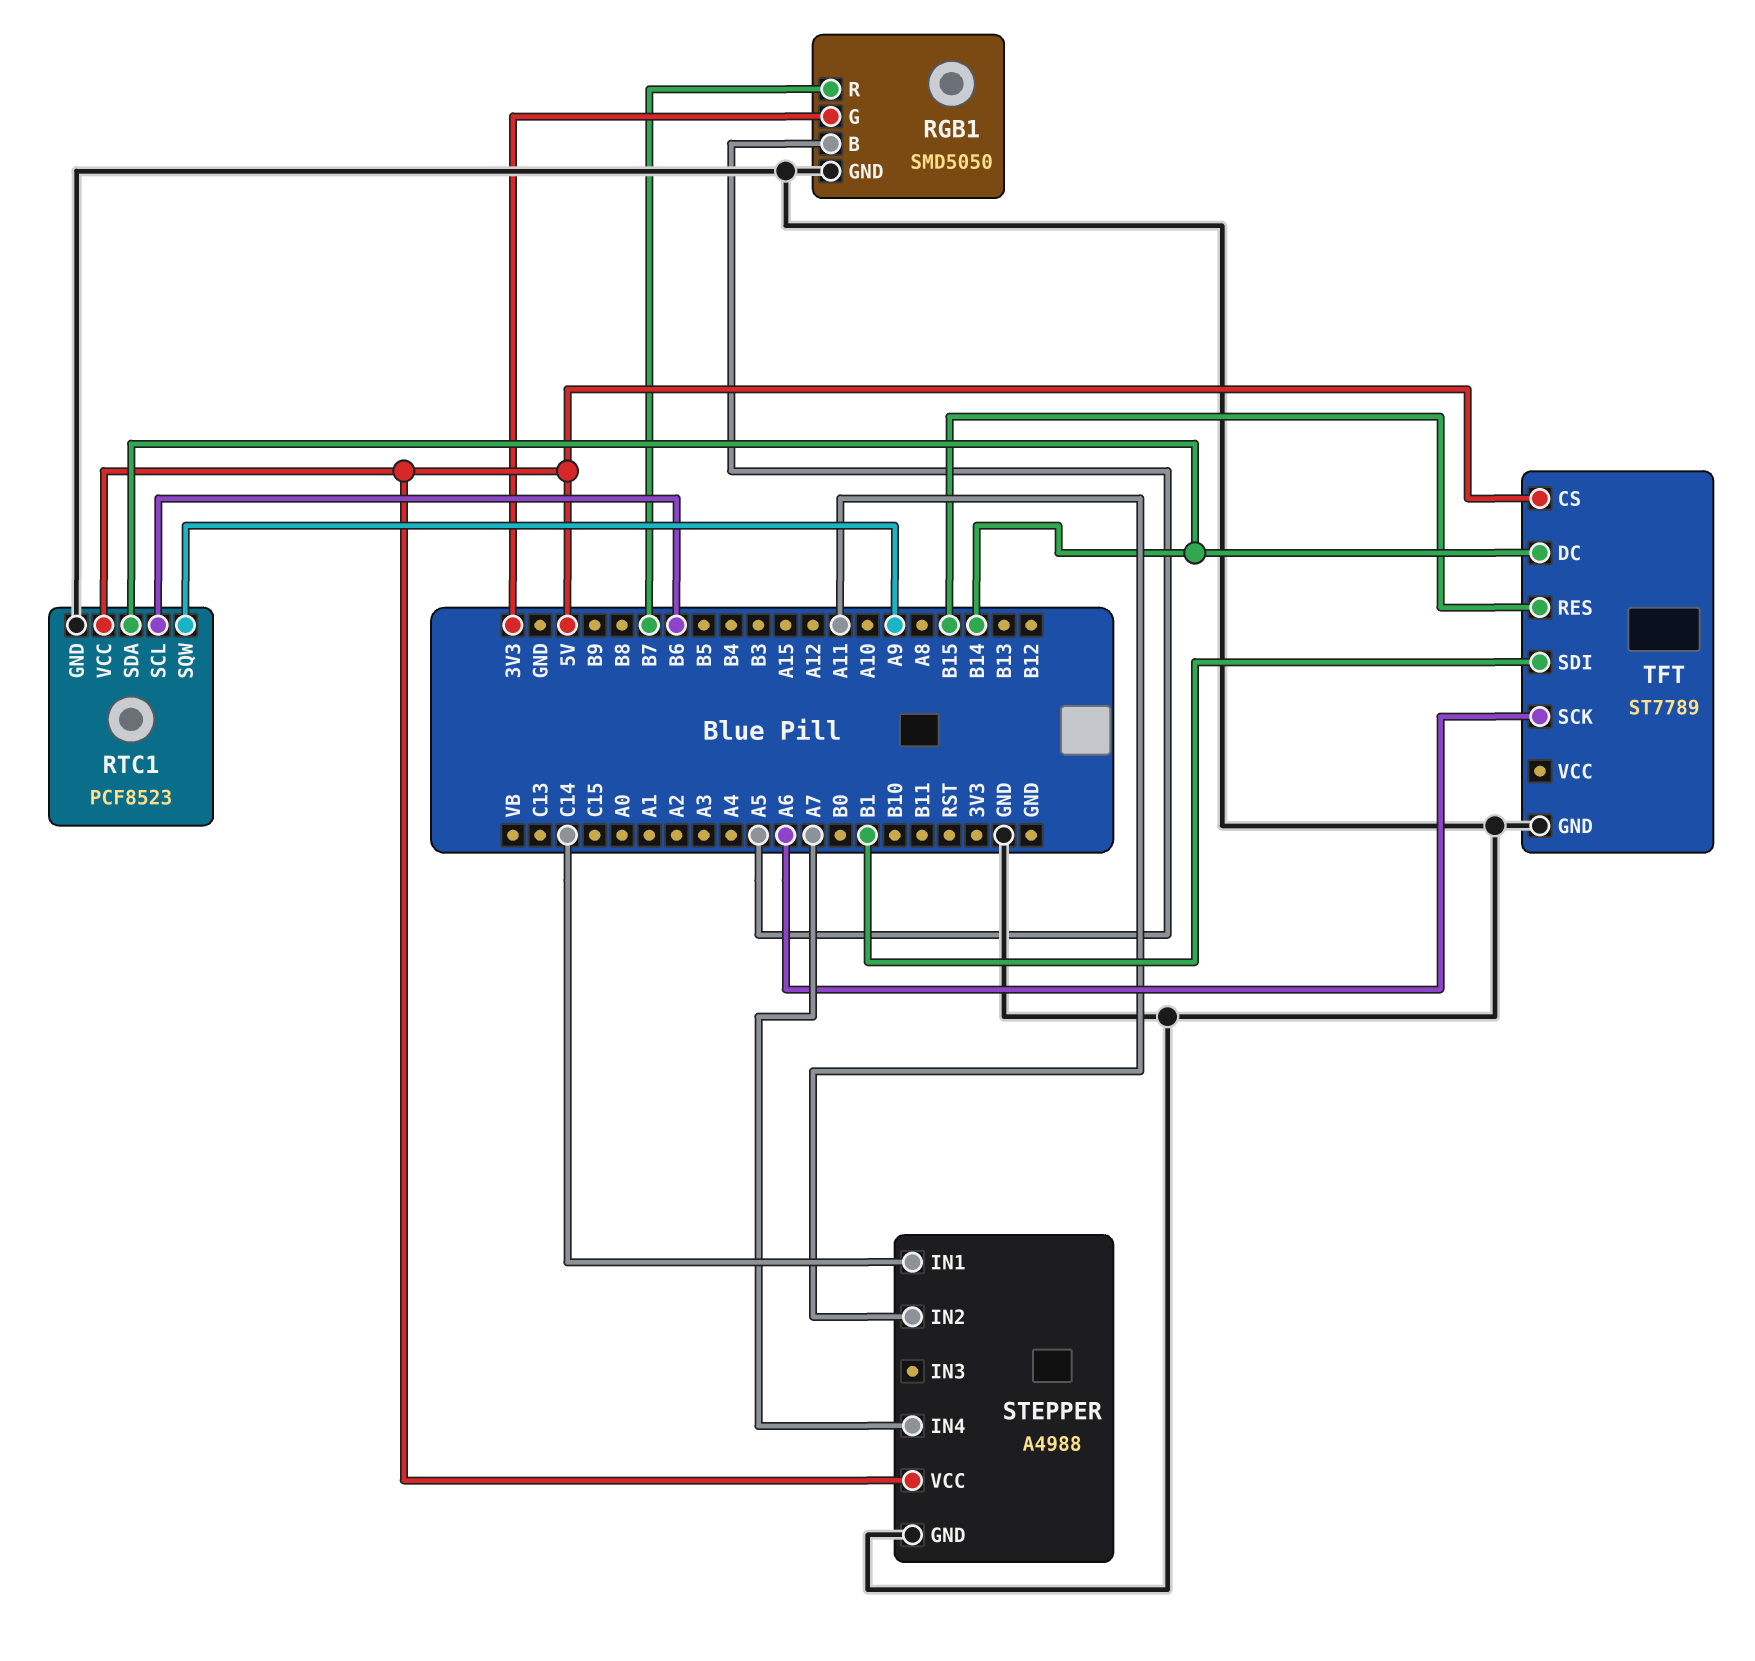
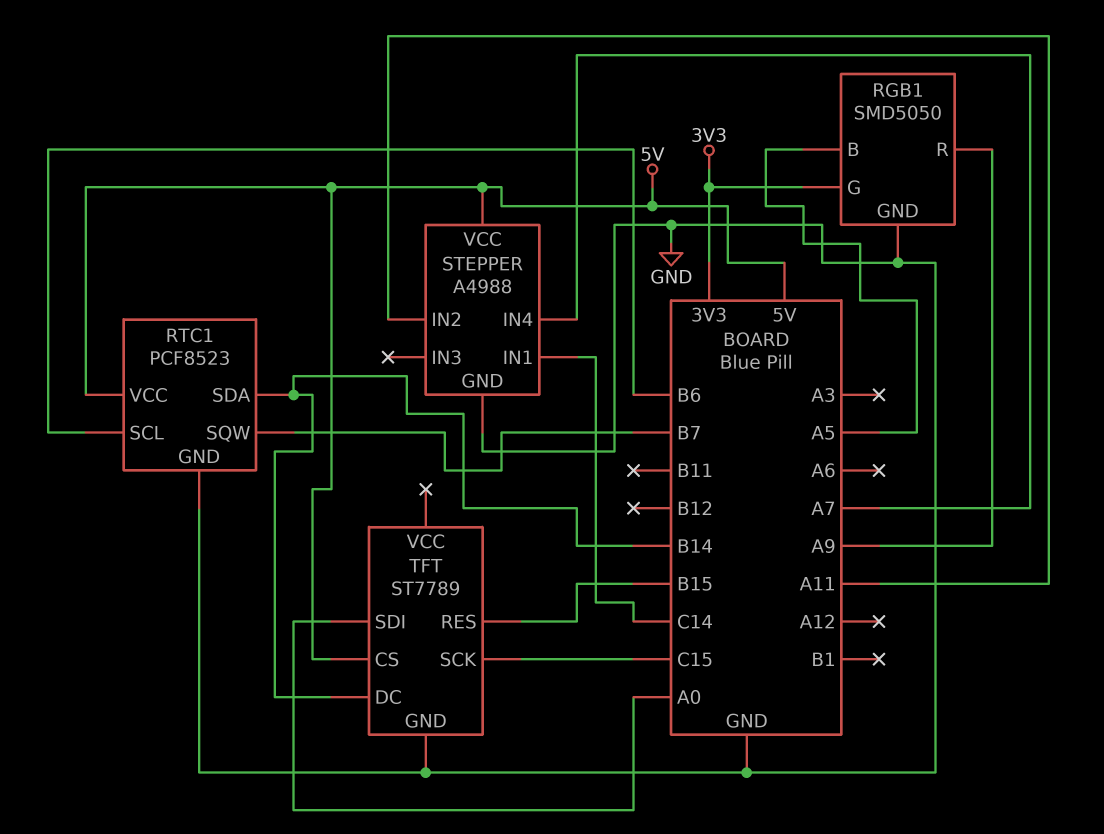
RGB1 pin R: B7 -> A9
RTC1 pin SQW: A9 -> B7
TFT pin SCK: A6 -> C15
TFT pin SDI: B1 -> A0

